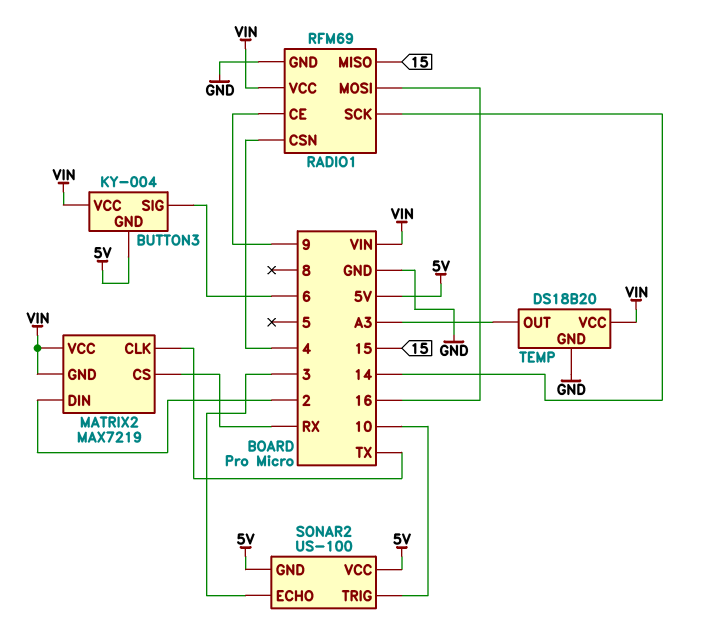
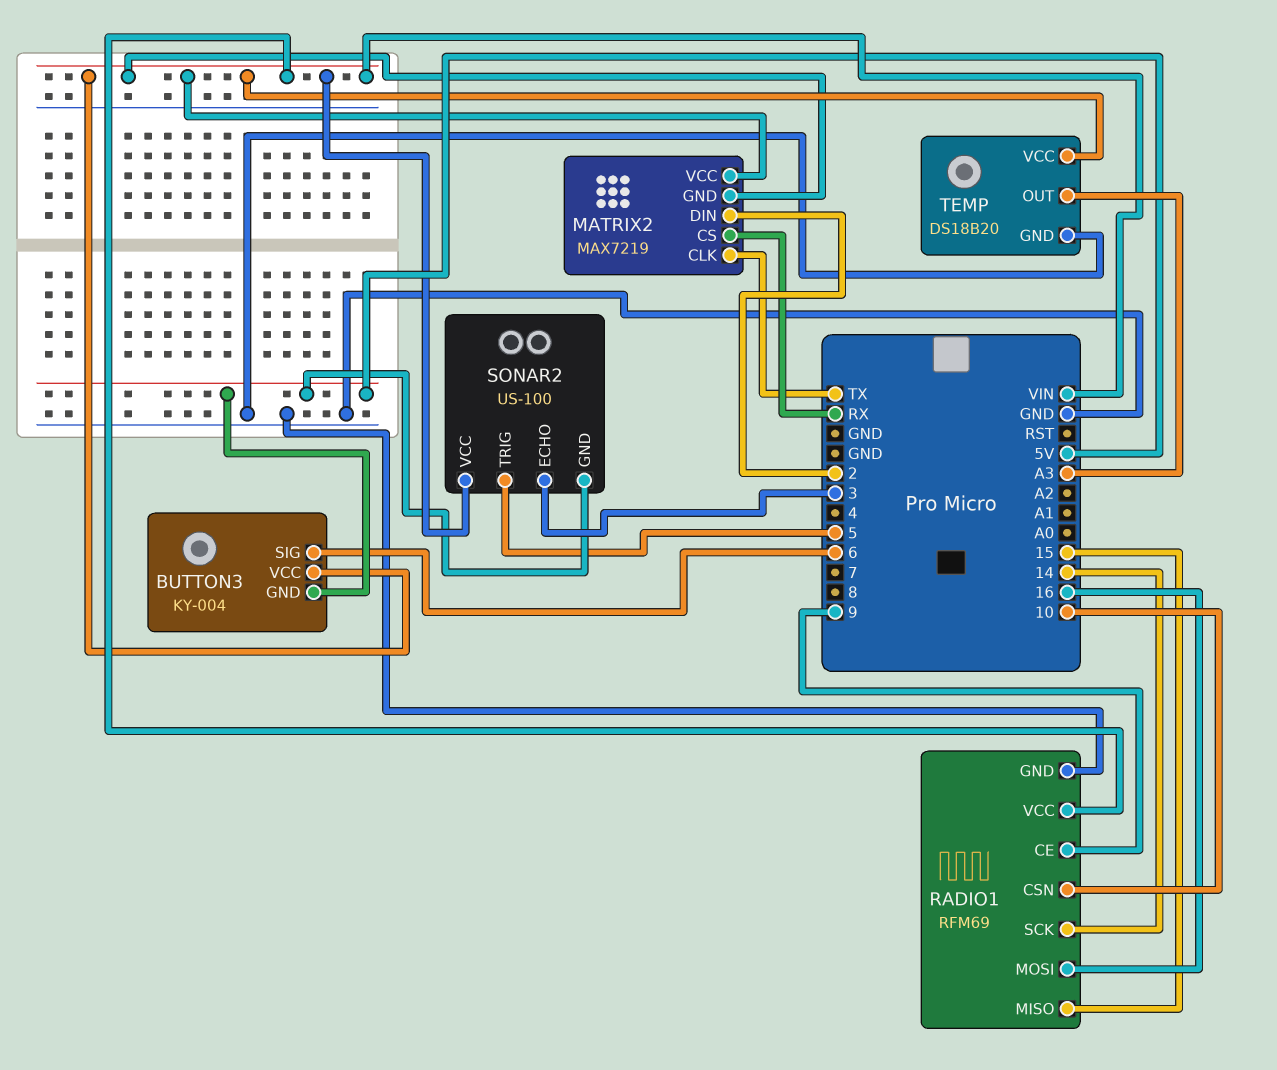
RADIO1 pin CSN: 4 -> 10
SONAR2 pin TRIG: 10 -> 5
SONAR2 pin VCC: 5V -> VIN

